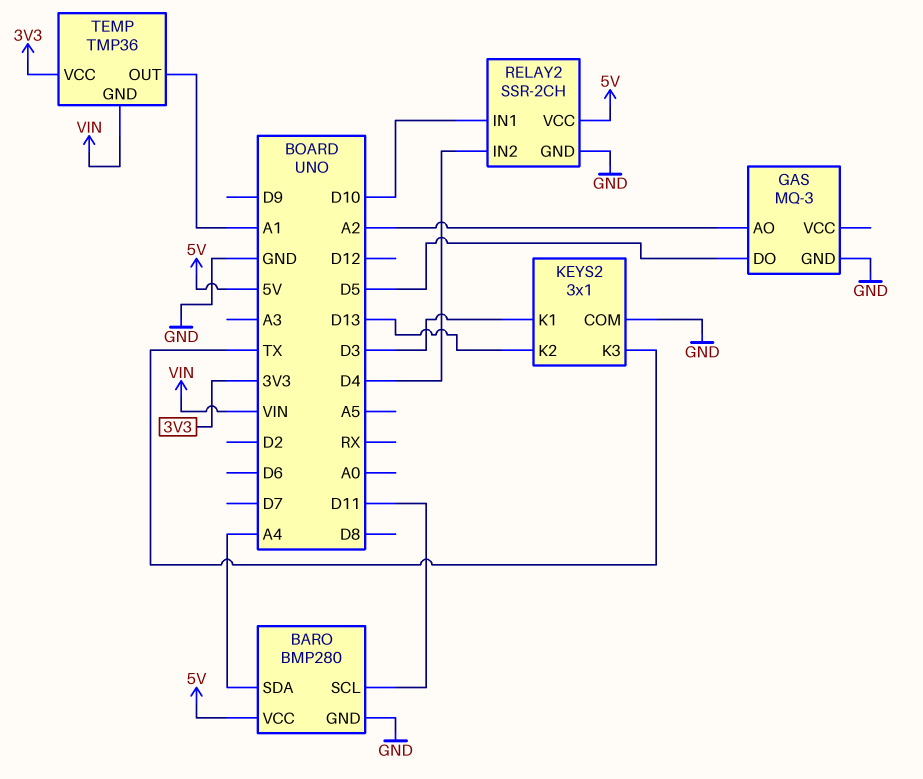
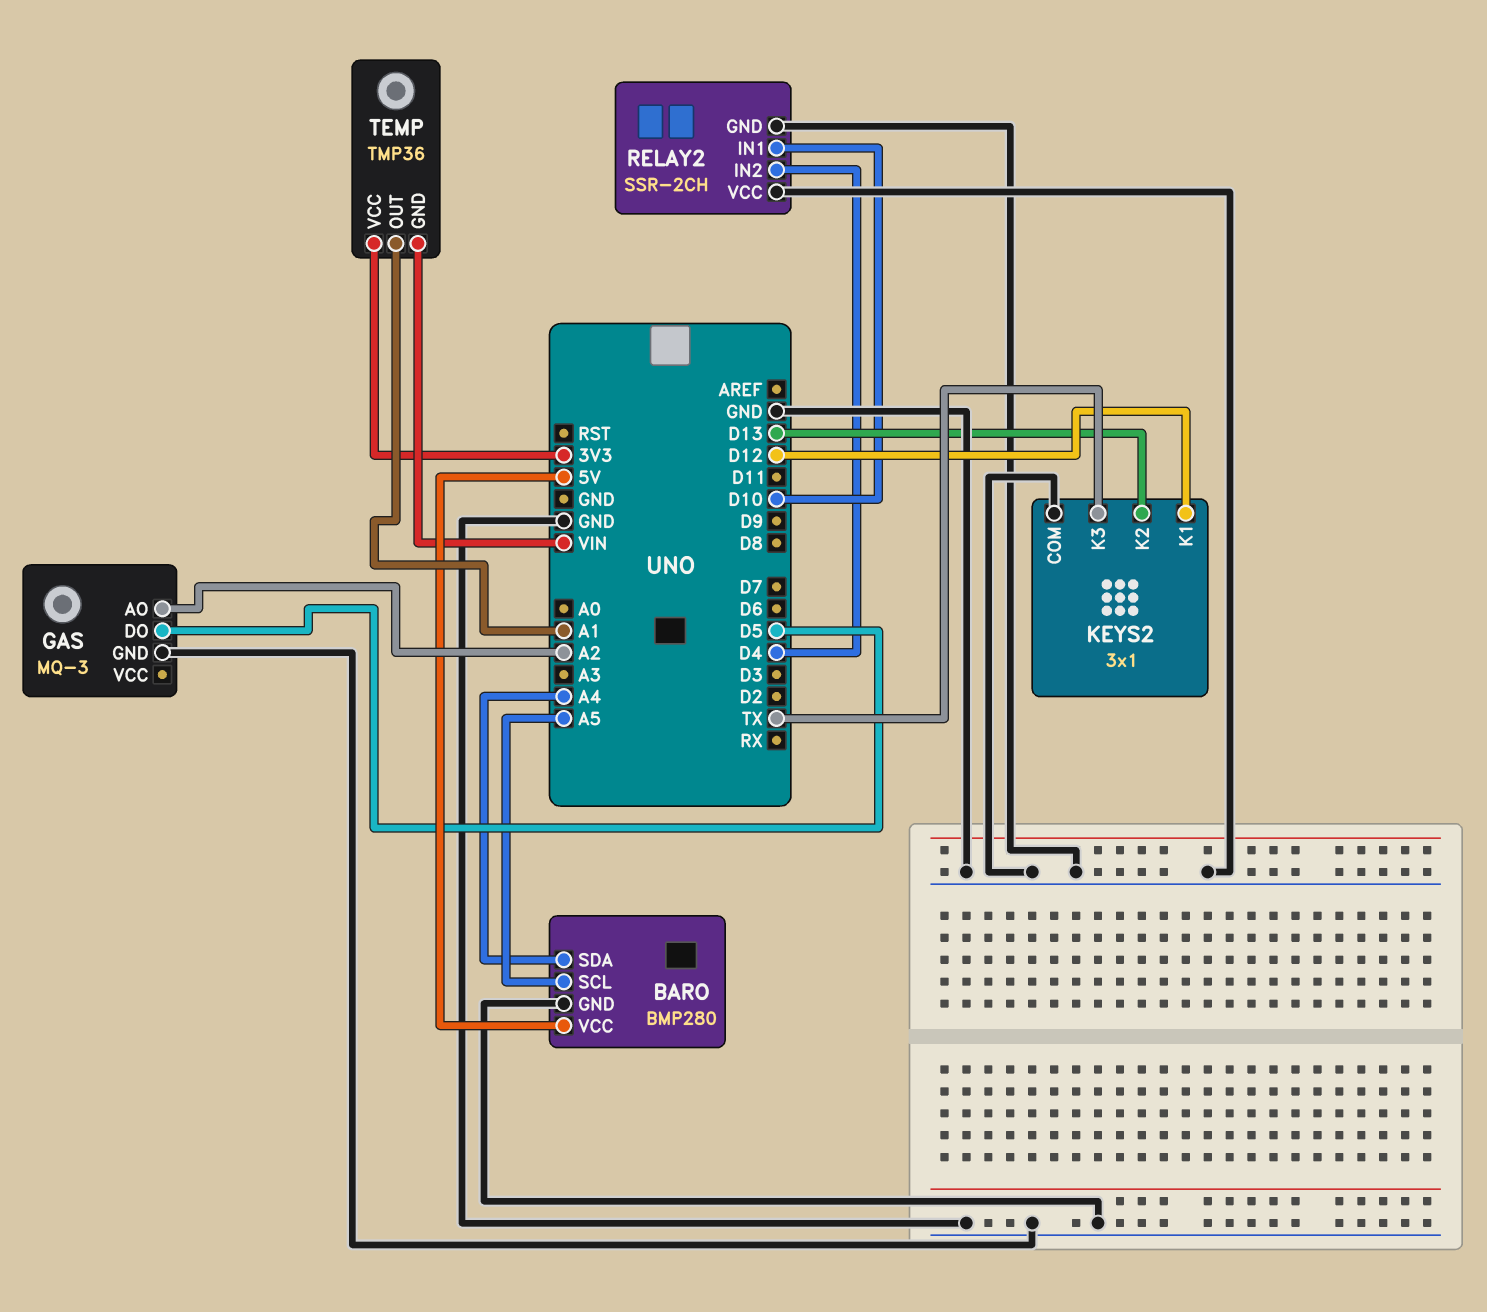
BARO pin SCL: D11 -> A5
KEYS2 pin K1: D3 -> D12
RELAY2 pin VCC: 5V -> GND

